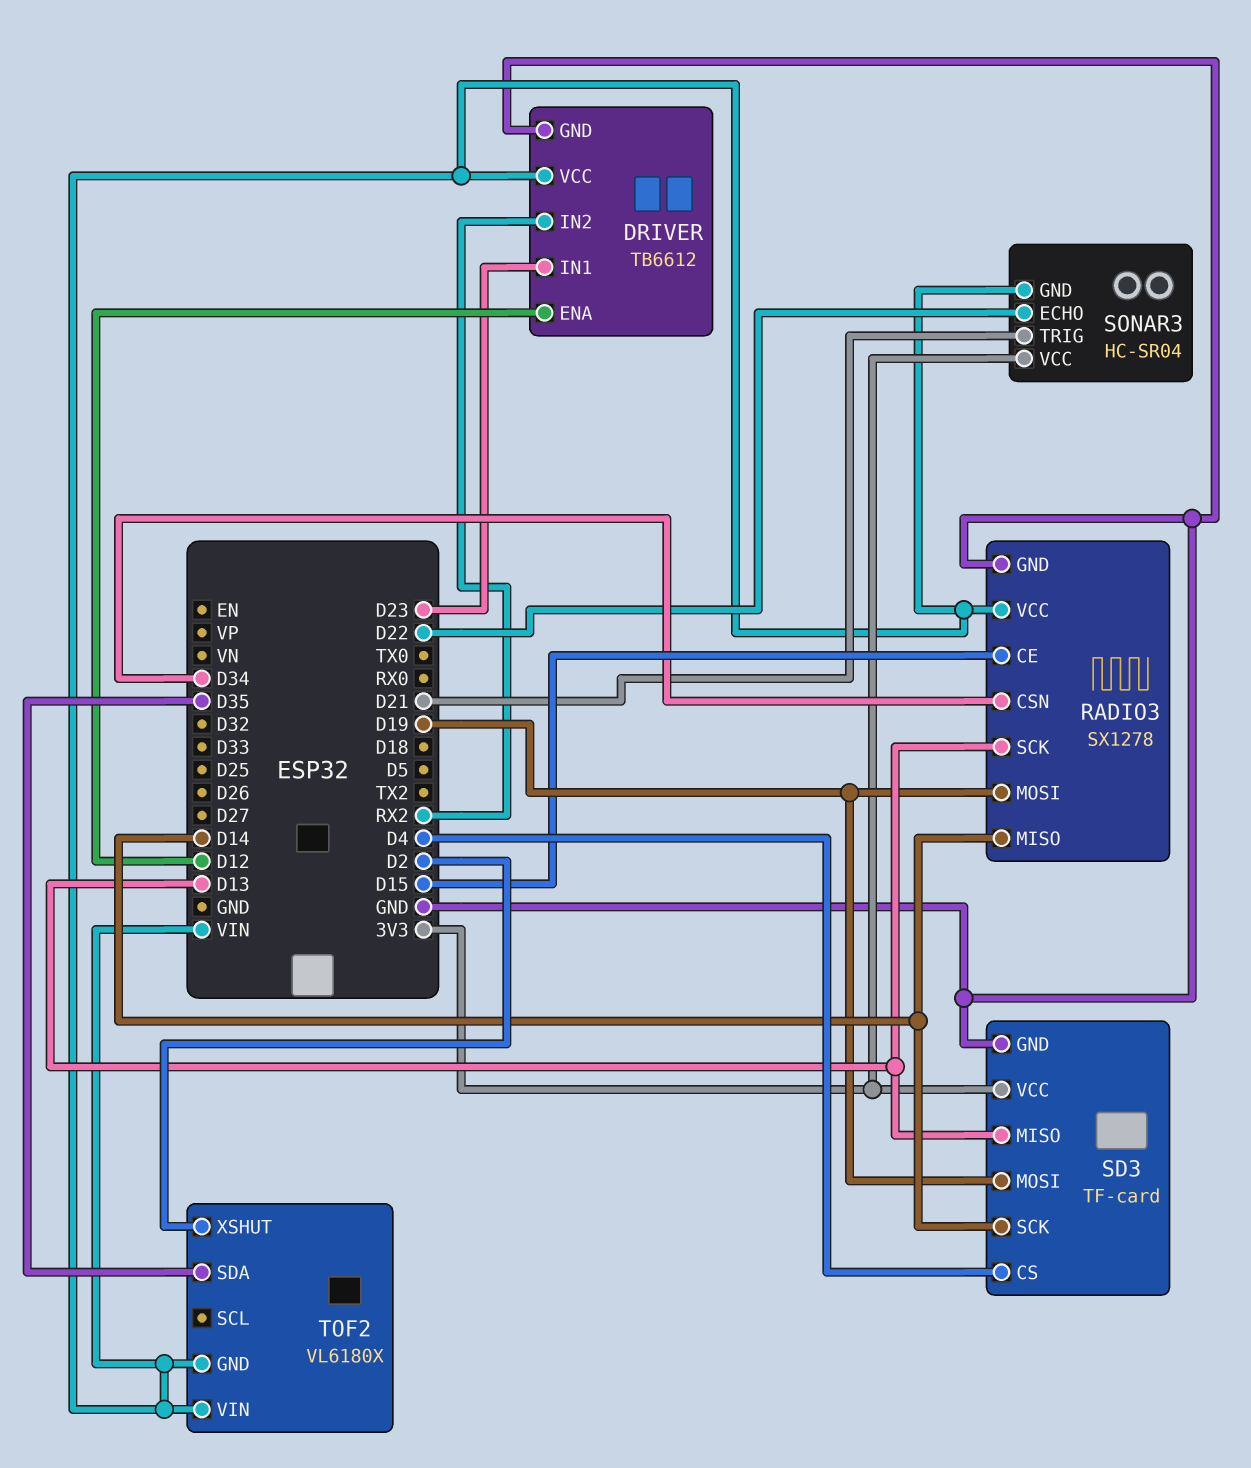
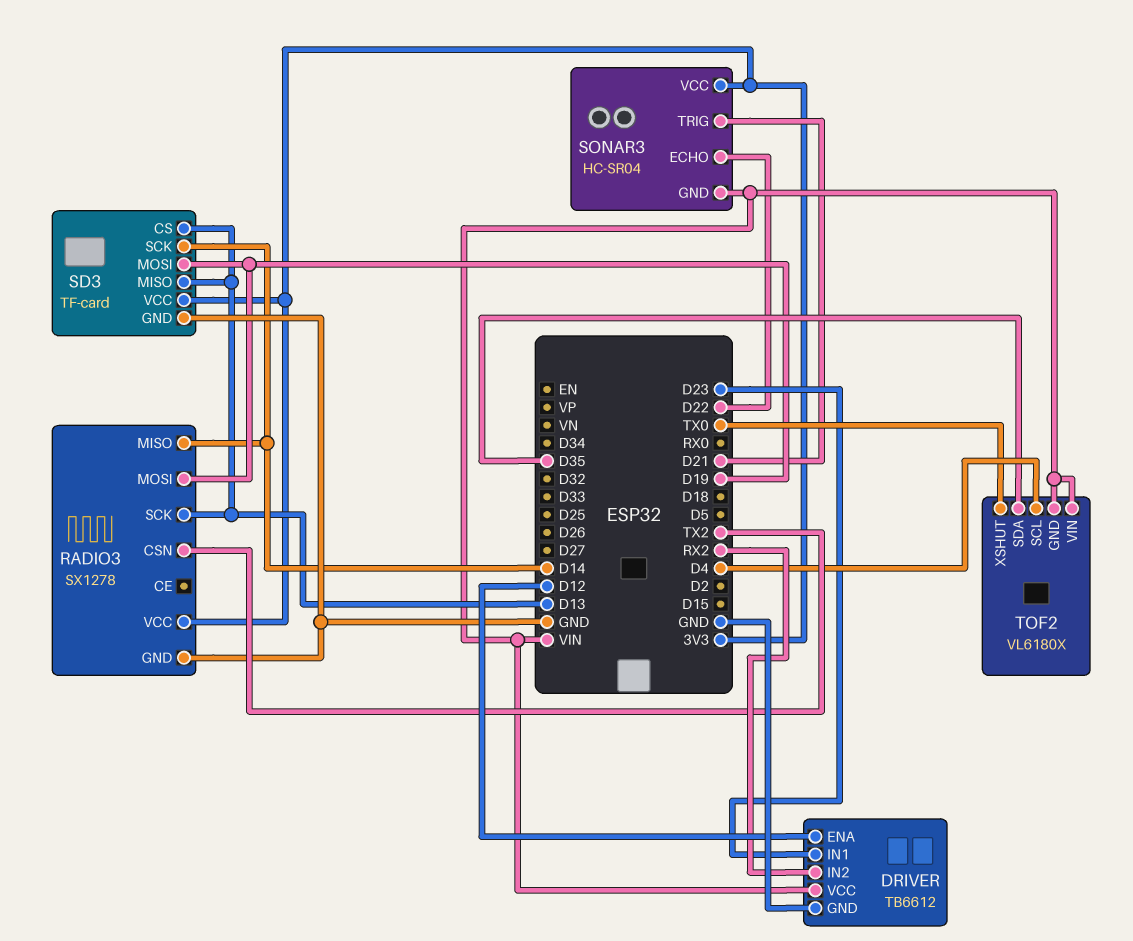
RADIO3 pin CE: D15 -> none
RADIO3 pin CSN: D34 -> TX2
RADIO3 pin VCC: VIN -> 3V3
SD3 pin CS: D4 -> D13
TOF2 pin SCL: none -> D4
TOF2 pin XSHUT: D2 -> TX0

